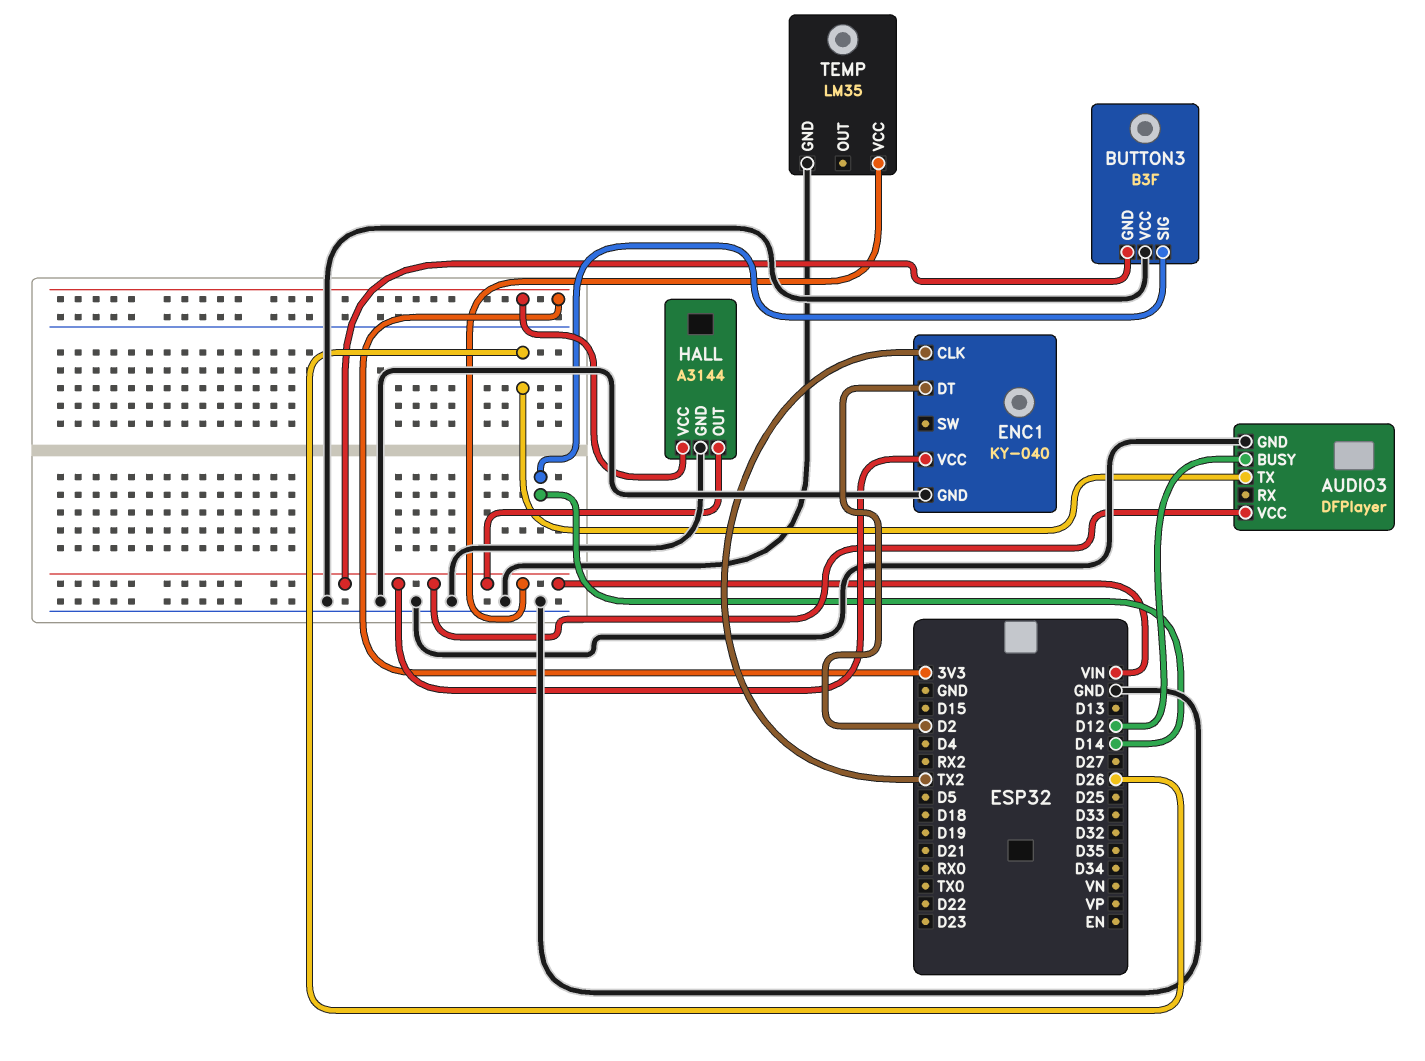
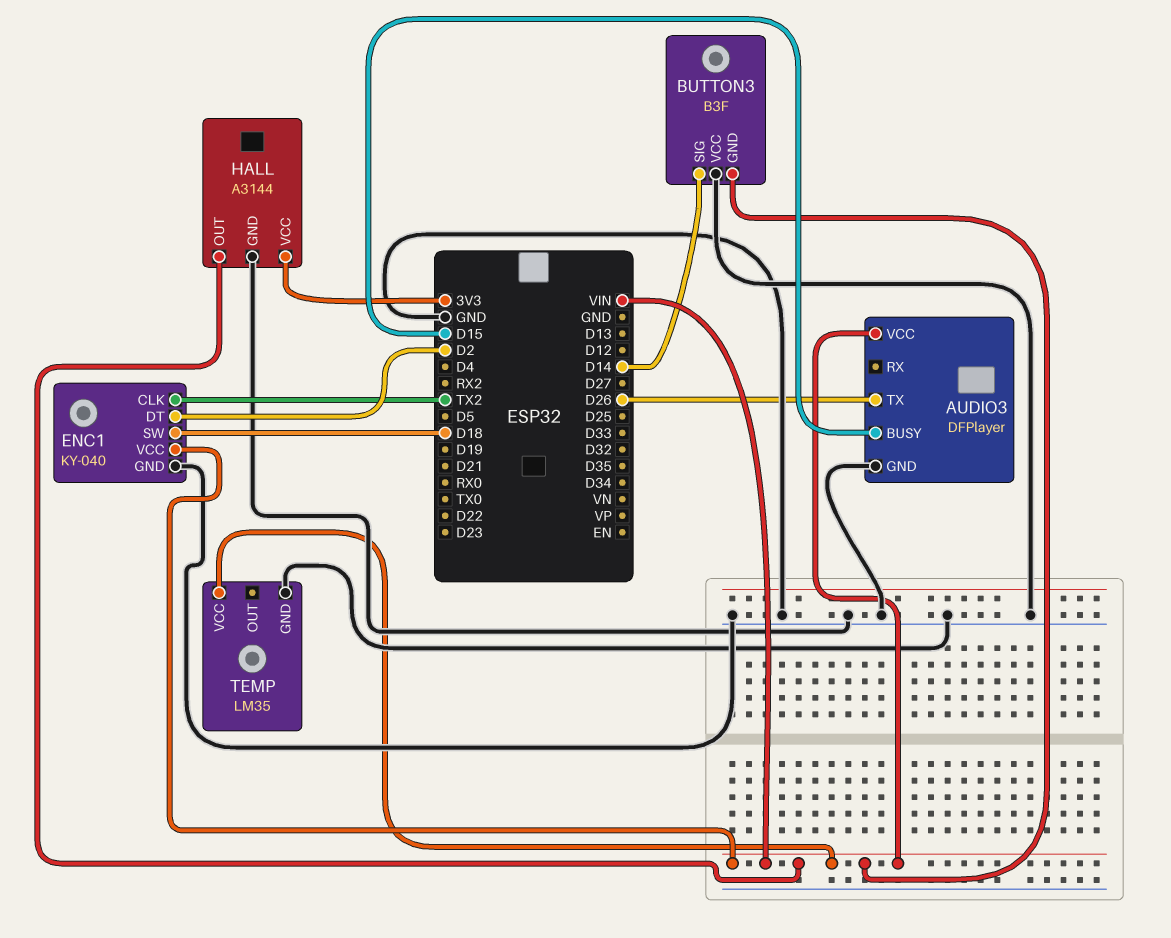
AUDIO3 pin BUSY: D12 -> D15
ENC1 pin SW: none -> D18

